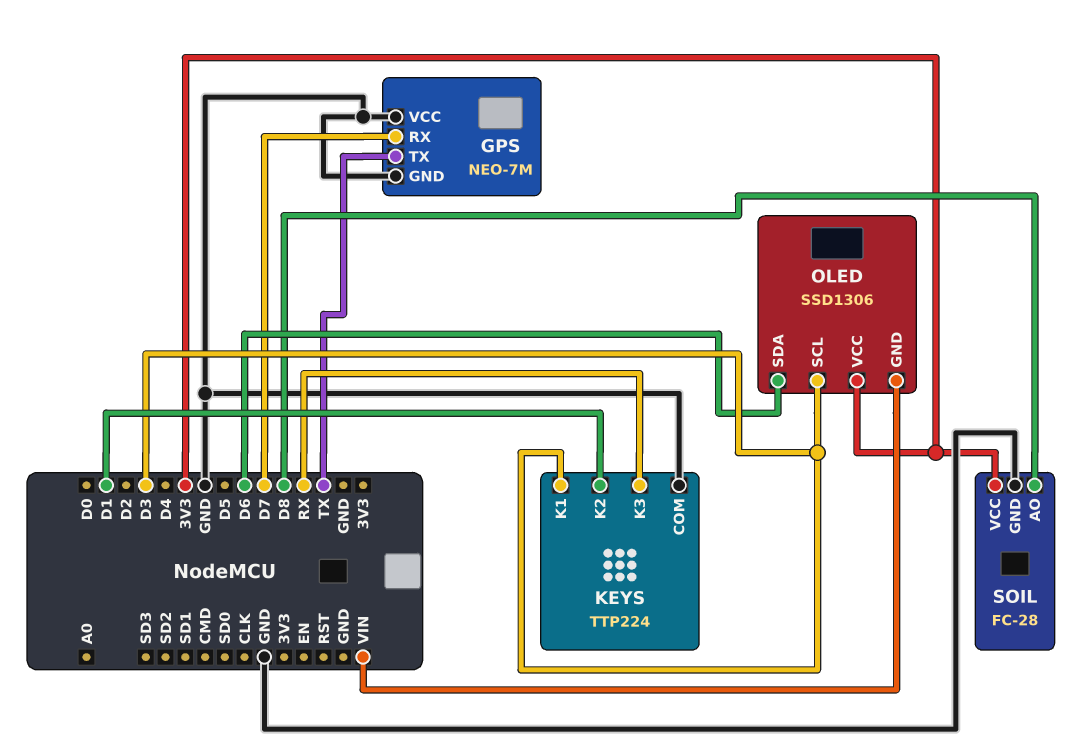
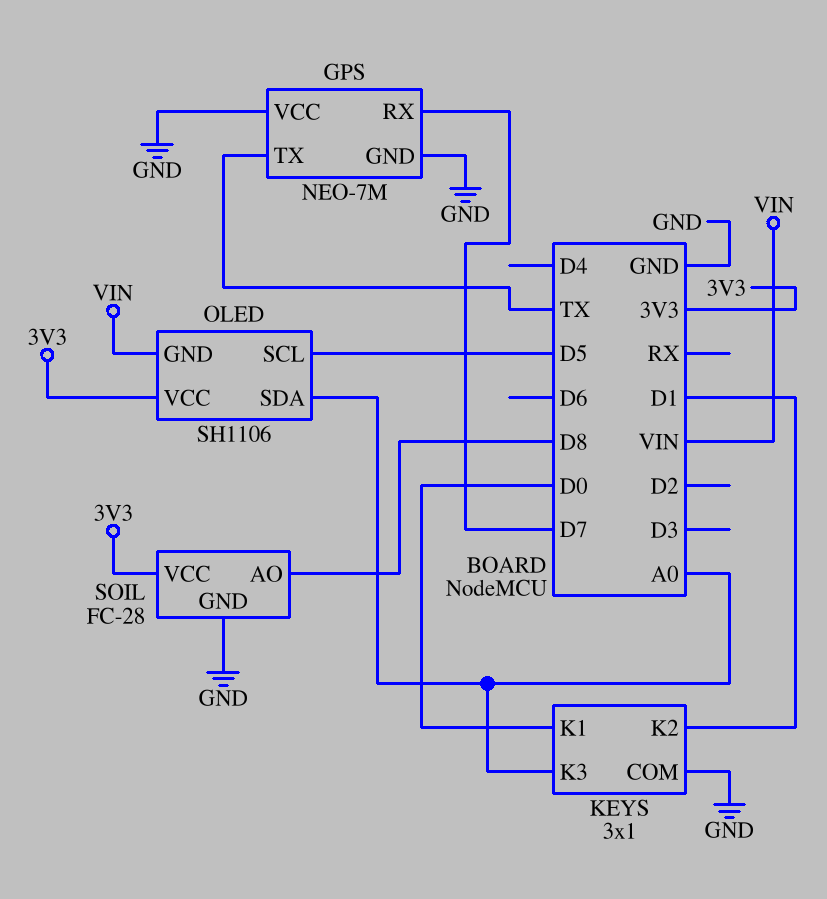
KEYS: TTP224 -> 3x1
KEYS pin K1: D3 -> D0
KEYS pin K3: RX -> A0
OLED: SSD1306 -> SH1106
OLED pin SCL: D3 -> D5
OLED pin SDA: D6 -> A0

